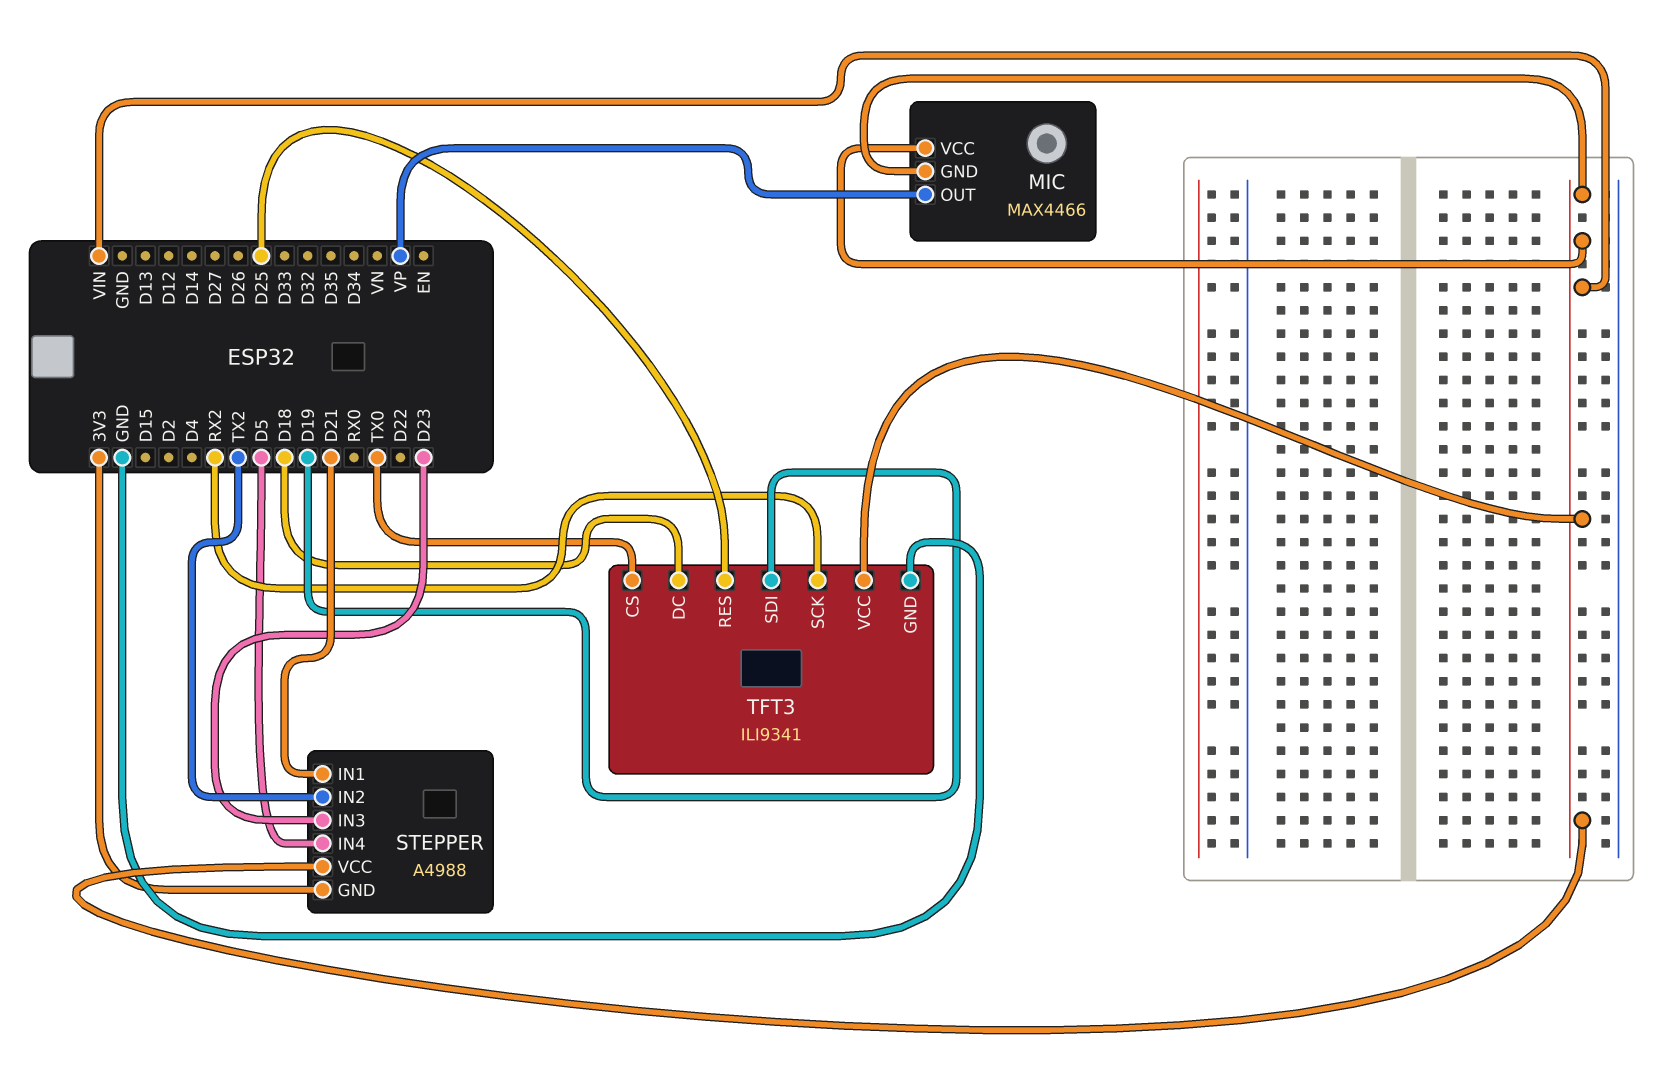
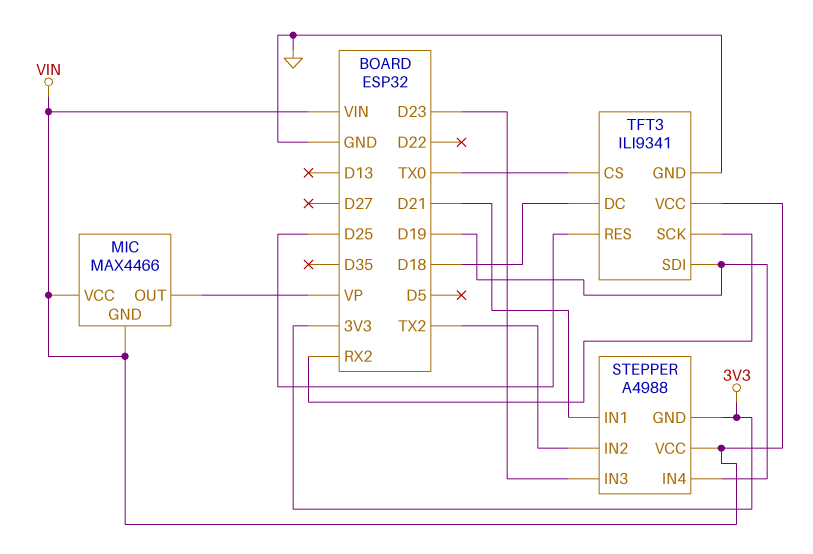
STEPPER pin IN4: D5 -> D19

